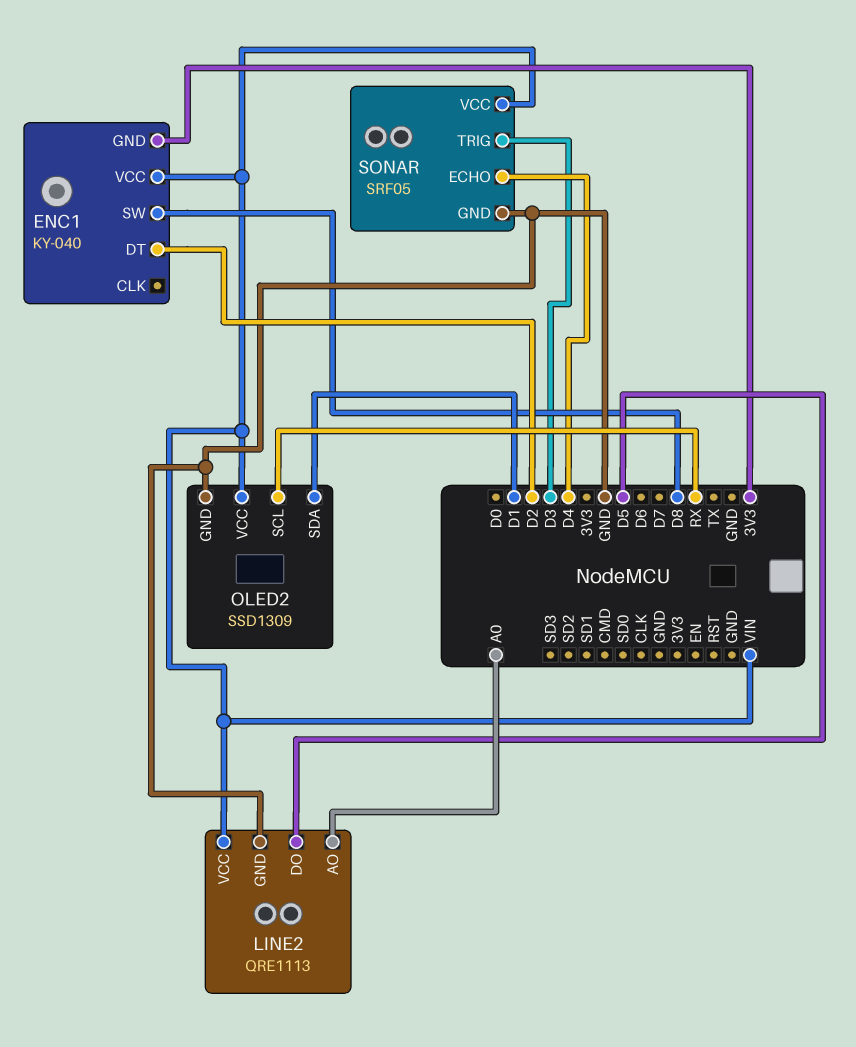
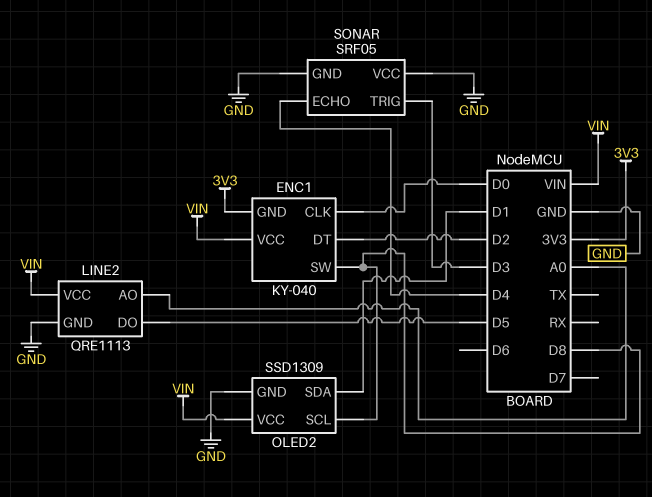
ENC1 pin CLK: none -> D0
OLED2 pin SCL: RX -> D8
SONAR pin VCC: VIN -> GND

